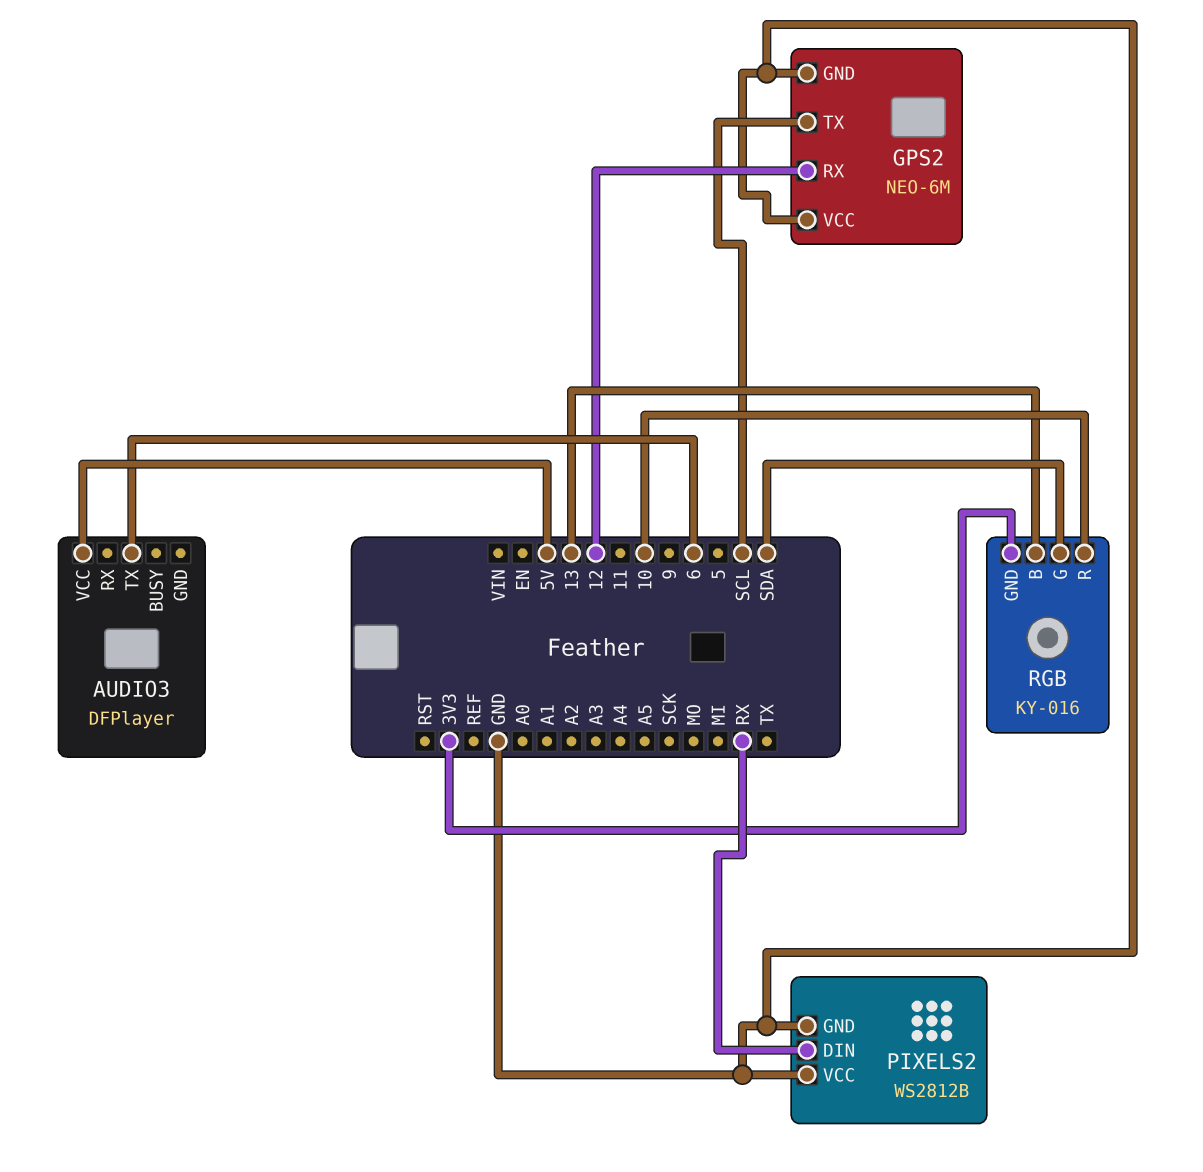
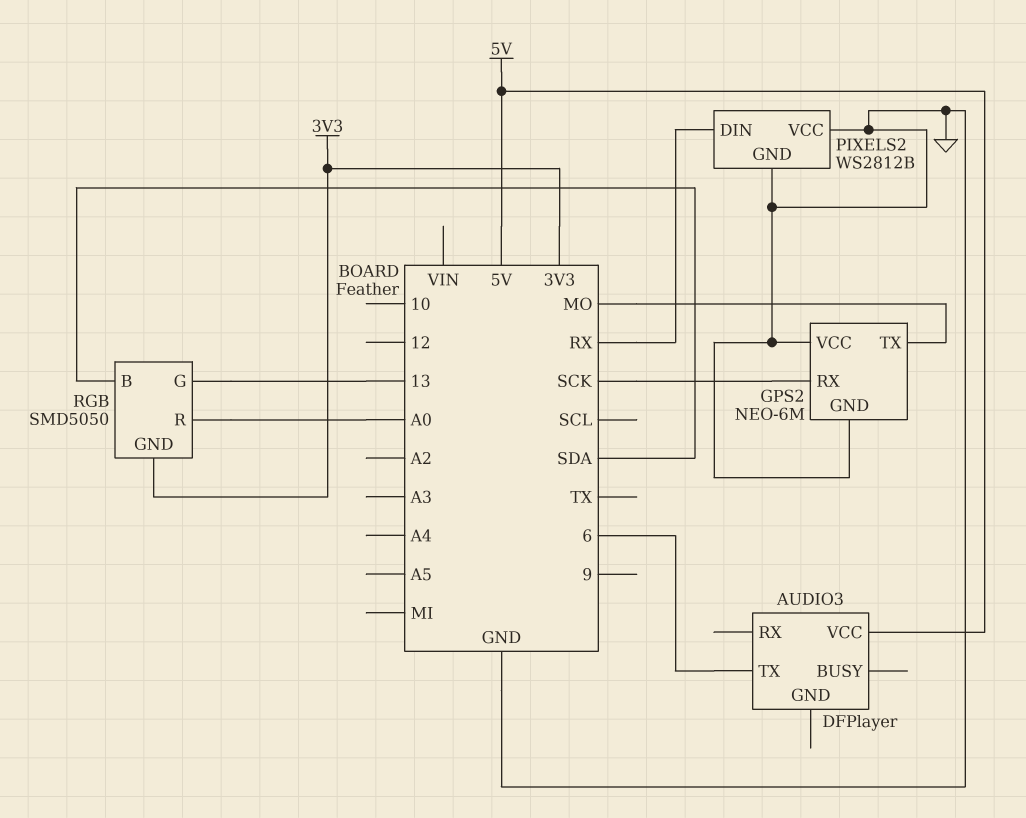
GPS2 pin RX: 12 -> SCK
GPS2 pin TX: SCL -> MO
RGB: KY-016 -> SMD5050
RGB pin B: 13 -> SDA
RGB pin G: SDA -> 13
RGB pin R: 10 -> A0

